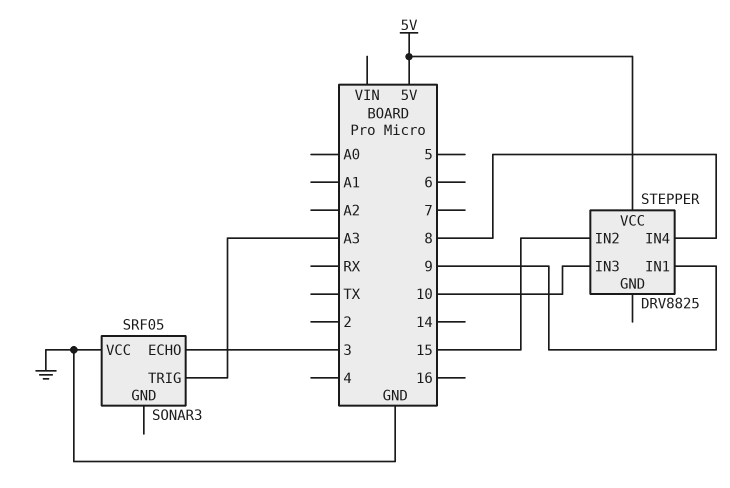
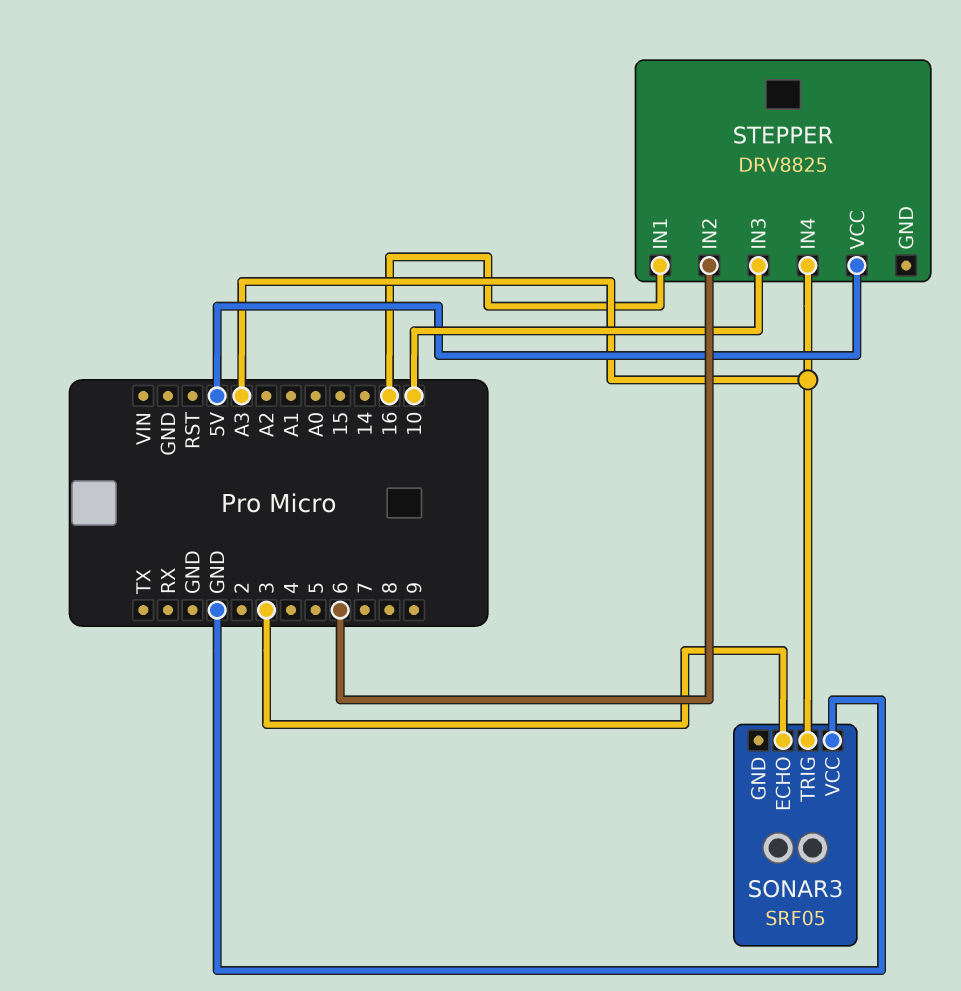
STEPPER pin IN1: 9 -> 16
STEPPER pin IN2: 15 -> 6
STEPPER pin IN4: 8 -> A3

